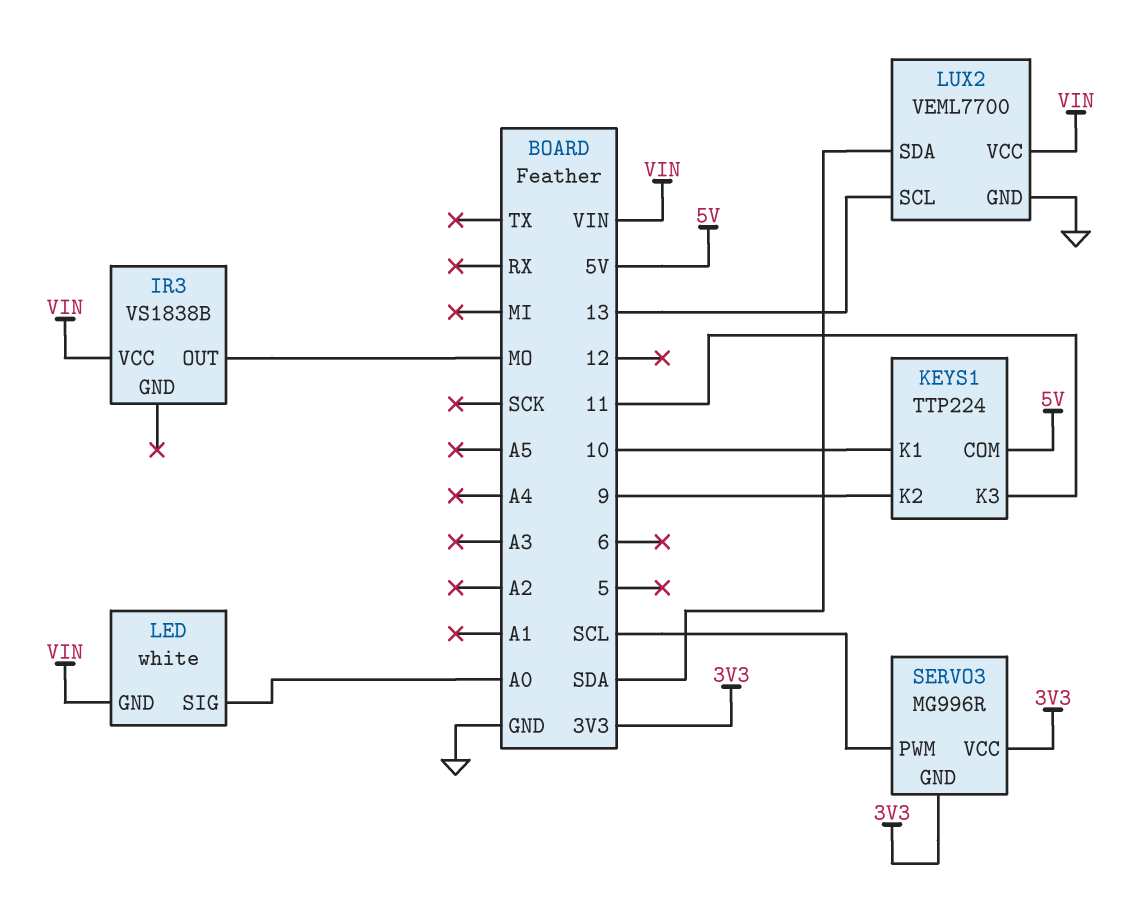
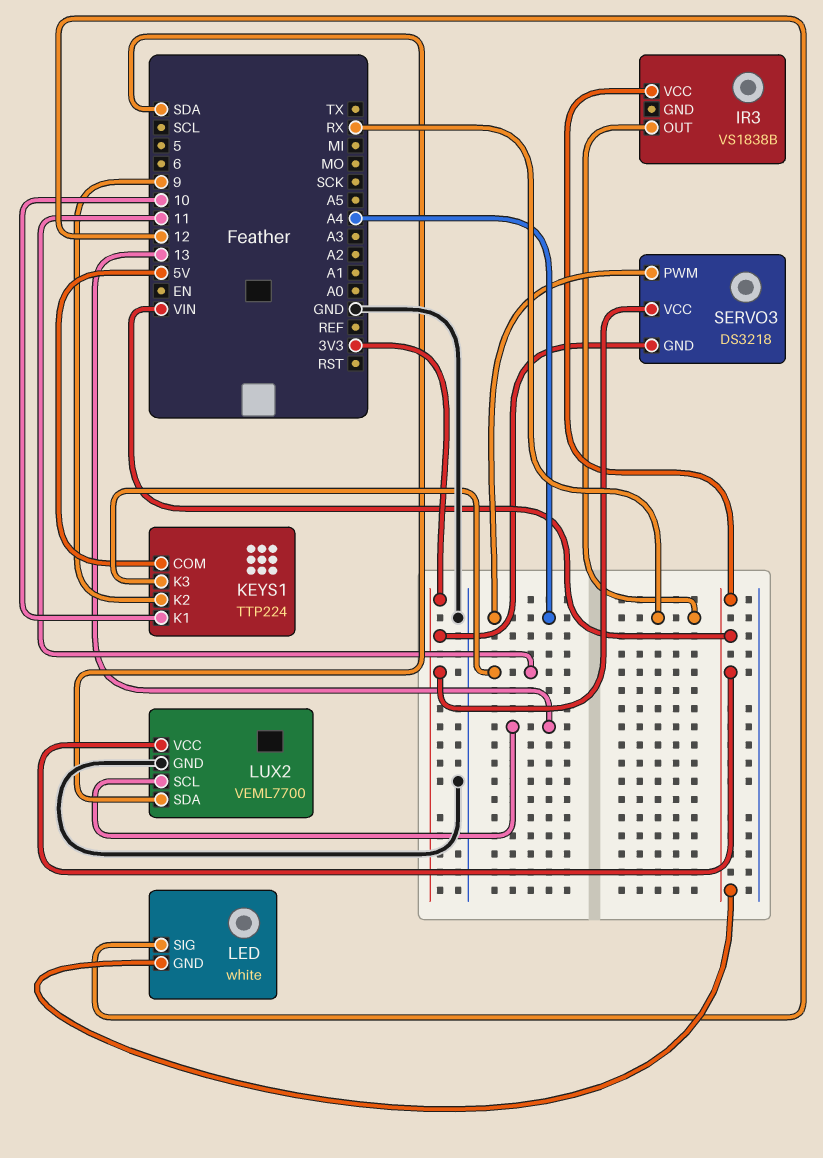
IR3 pin OUT: MO -> RX
LED pin SIG: A0 -> 12
SERVO3: MG996R -> DS3218
SERVO3 pin PWM: SCL -> A4

